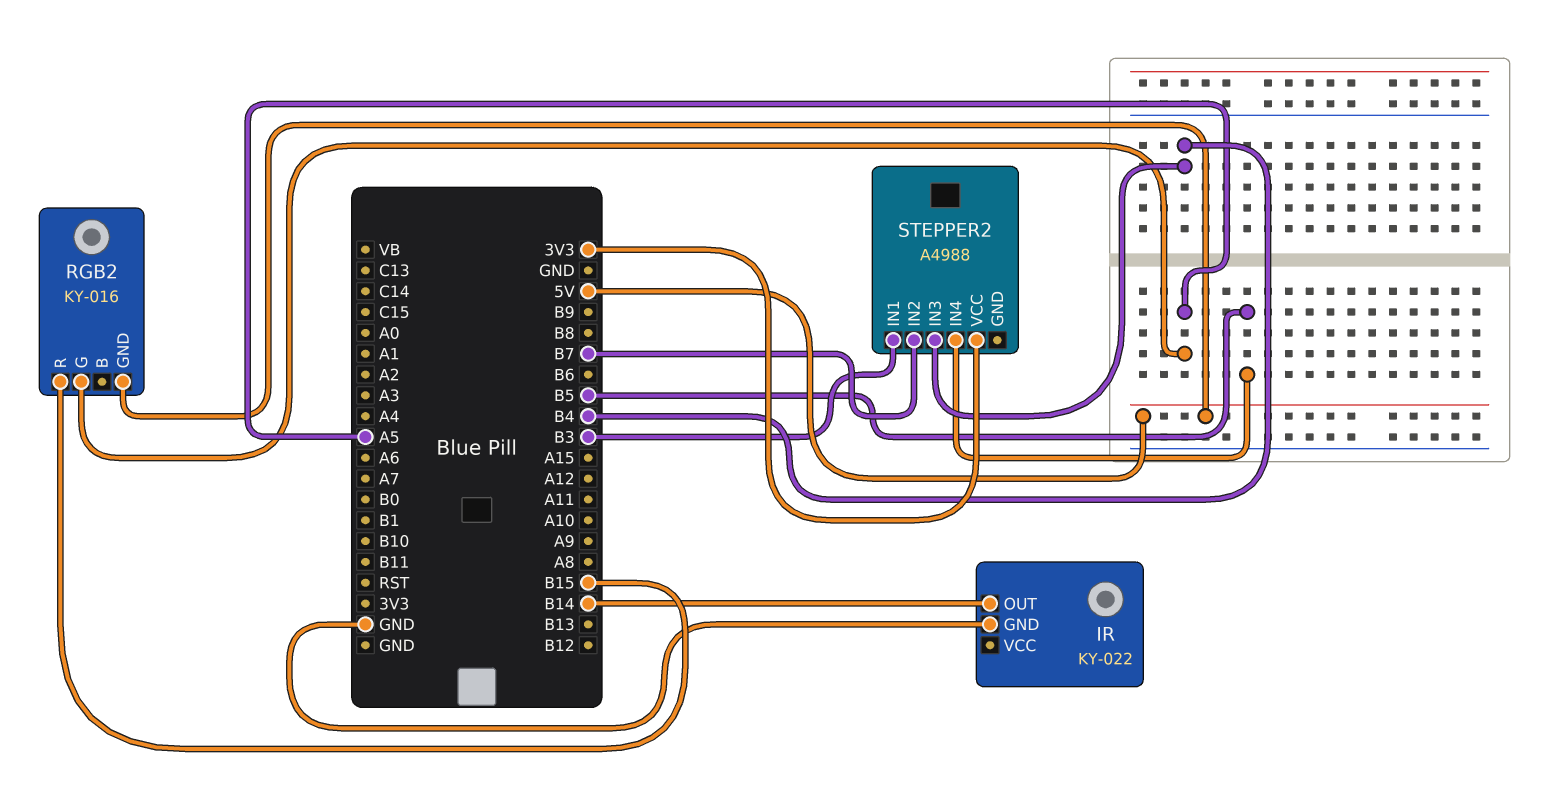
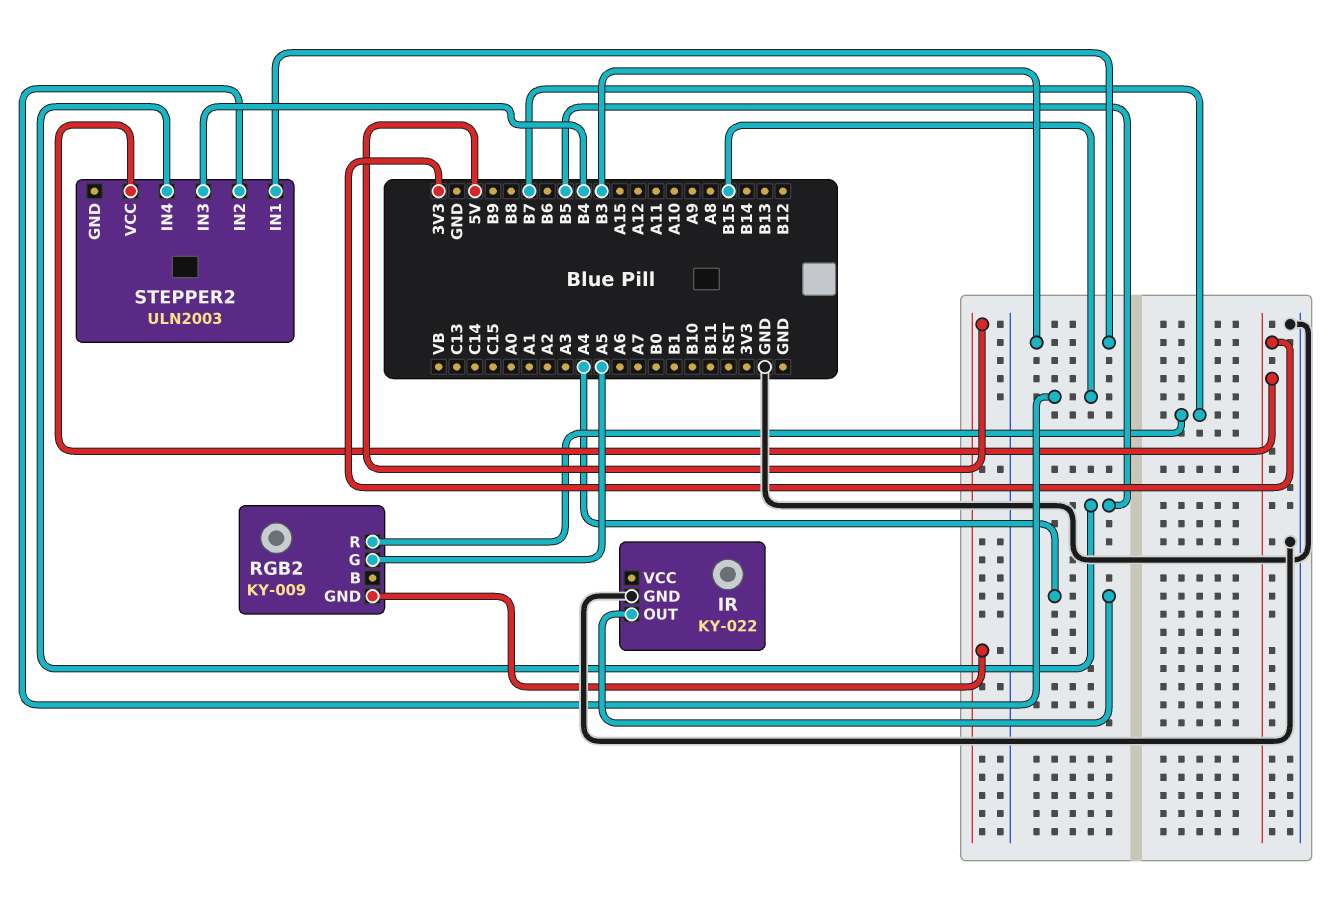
IR pin OUT: B14 -> A4
RGB2: KY-016 -> KY-009
RGB2 pin R: B15 -> B7
STEPPER2: A4988 -> ULN2003
STEPPER2 pin IN2: B7 -> B15

